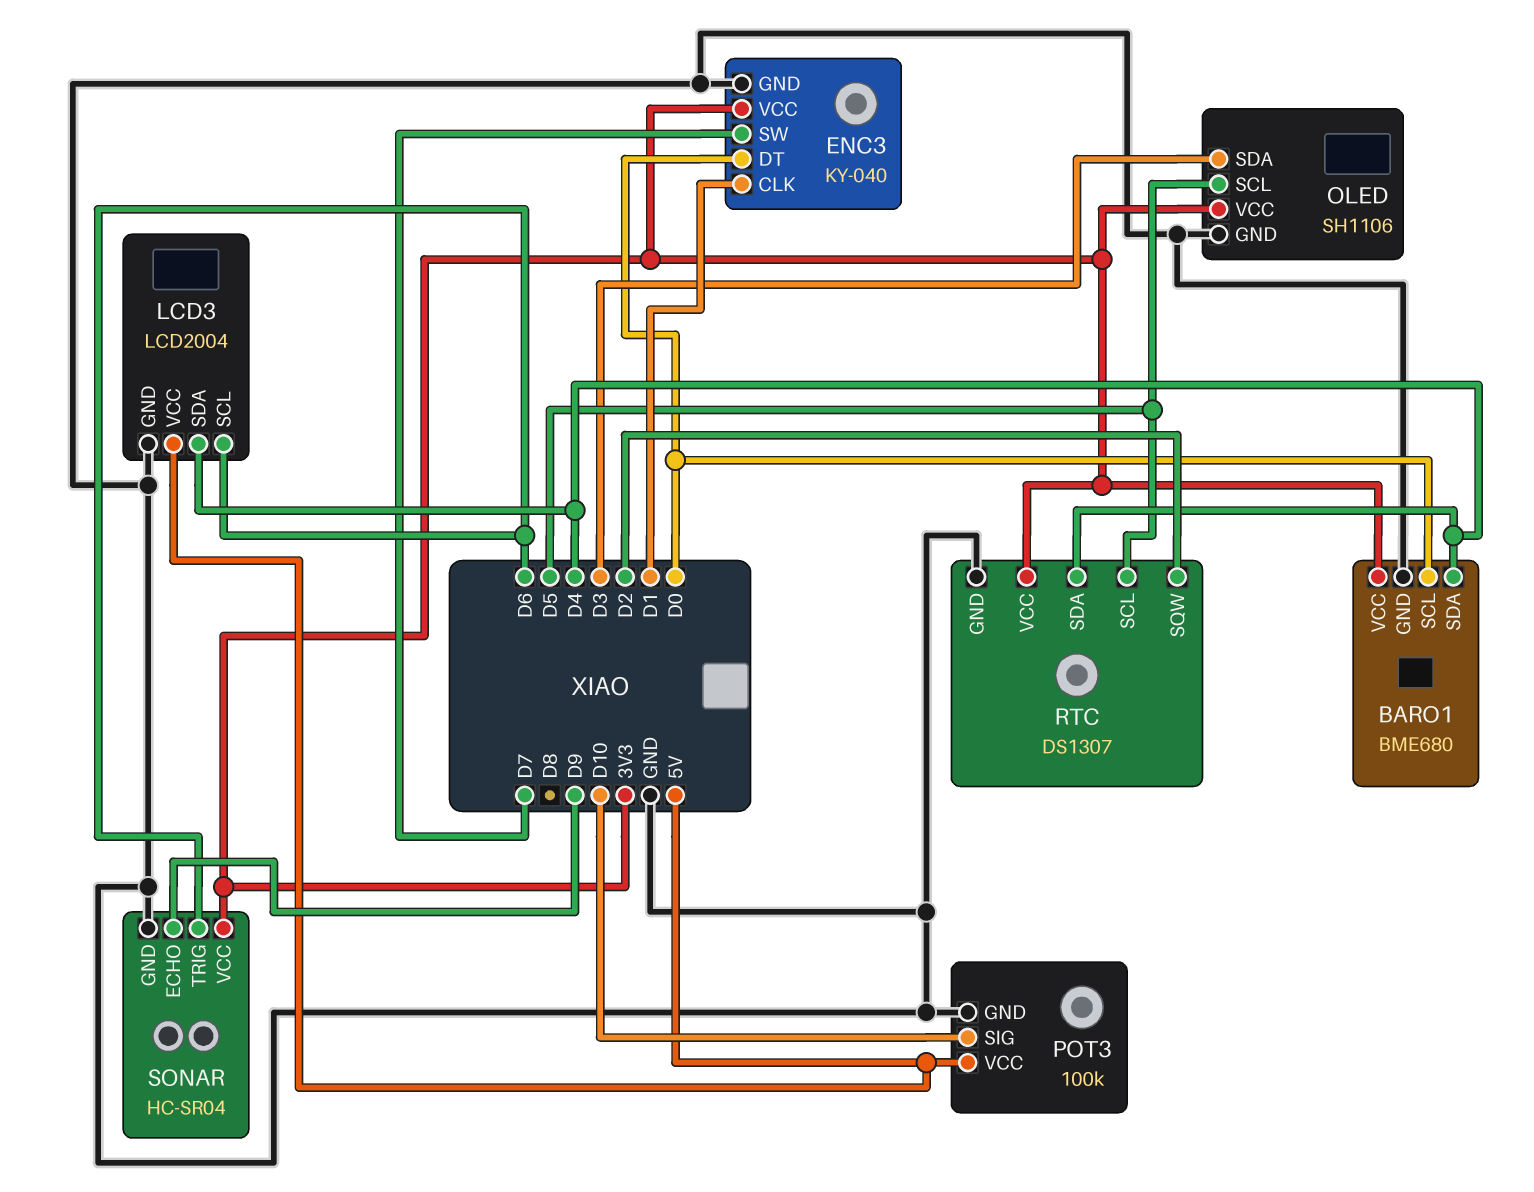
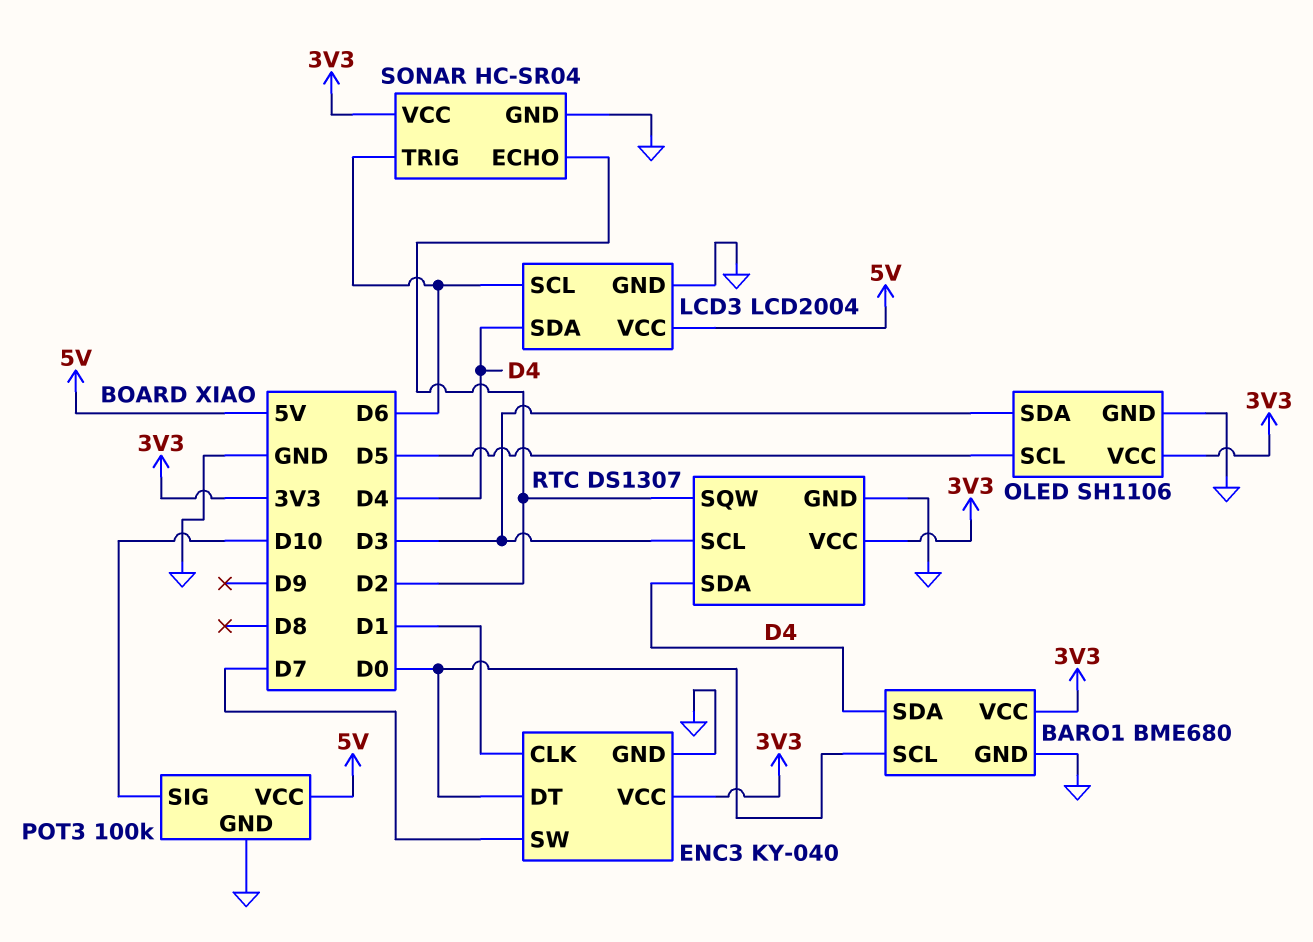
RTC pin SCL: D5 -> D3
SONAR pin ECHO: D9 -> D2

